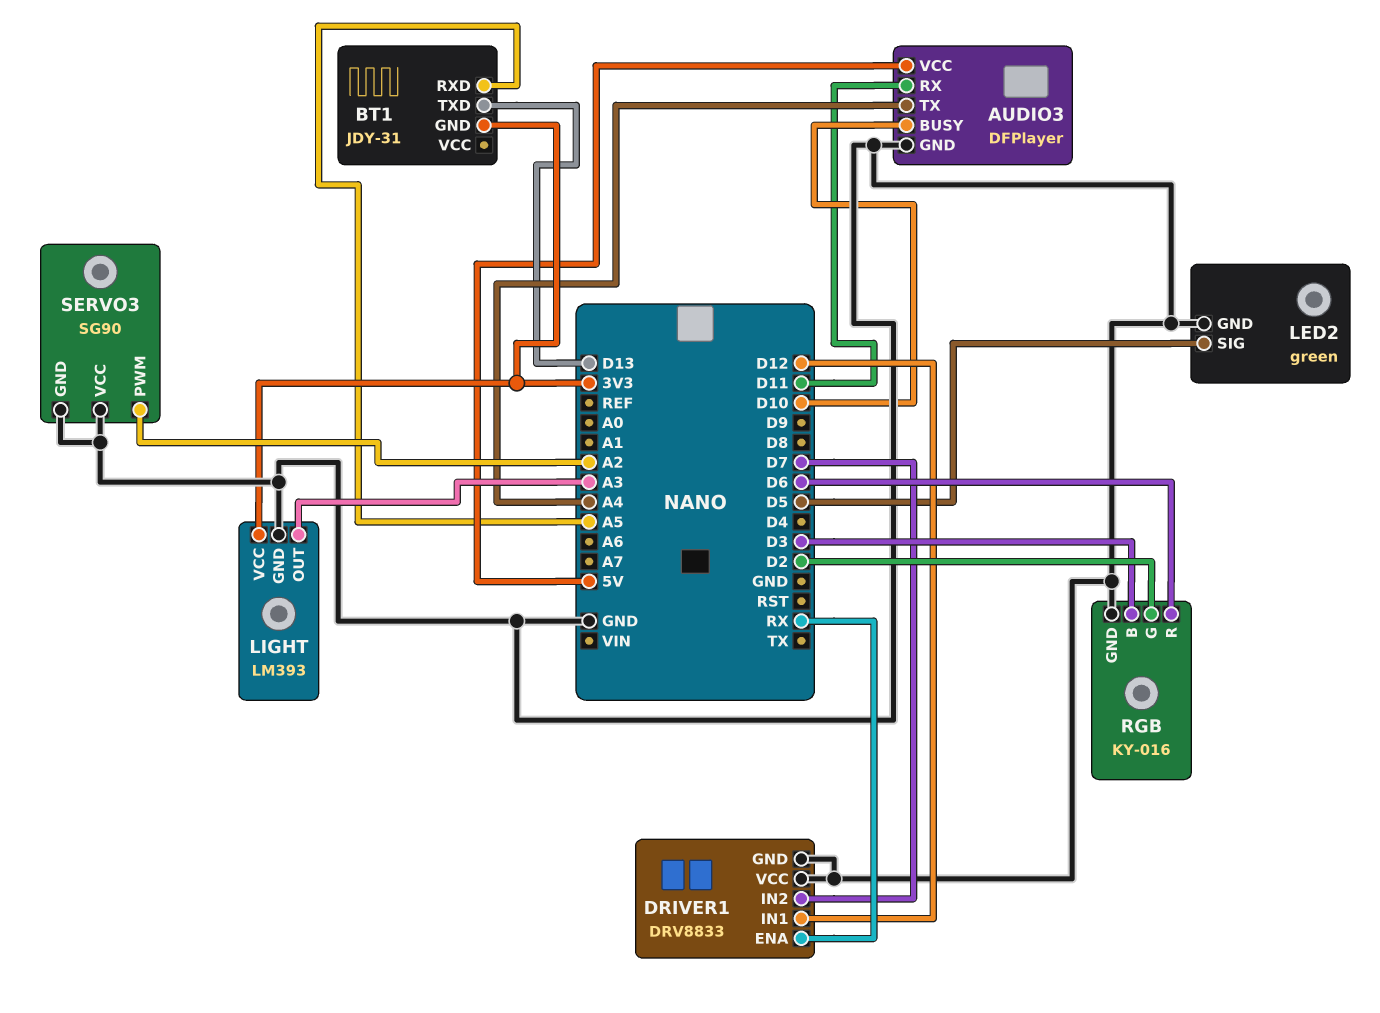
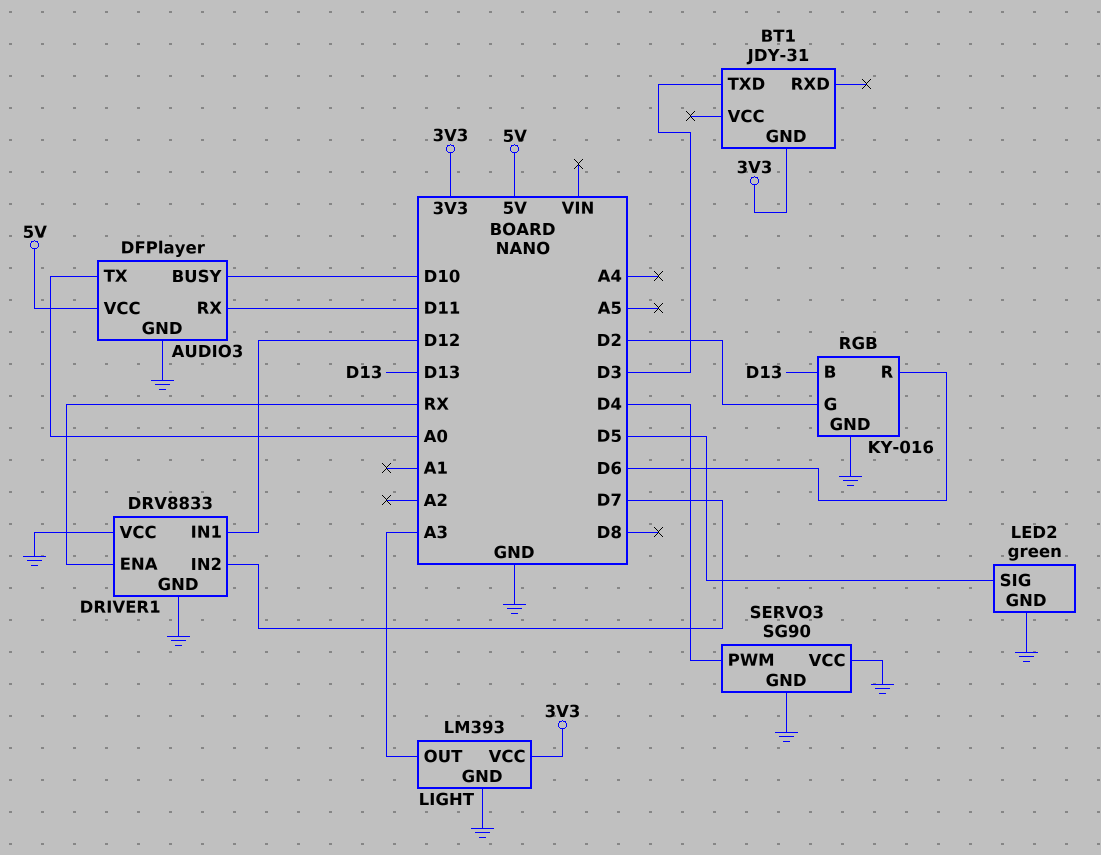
AUDIO3 pin TX: A4 -> A0
BT1 pin RXD: A5 -> none
BT1 pin TXD: D13 -> D3
RGB pin B: D3 -> D13
SERVO3 pin PWM: A2 -> D4

